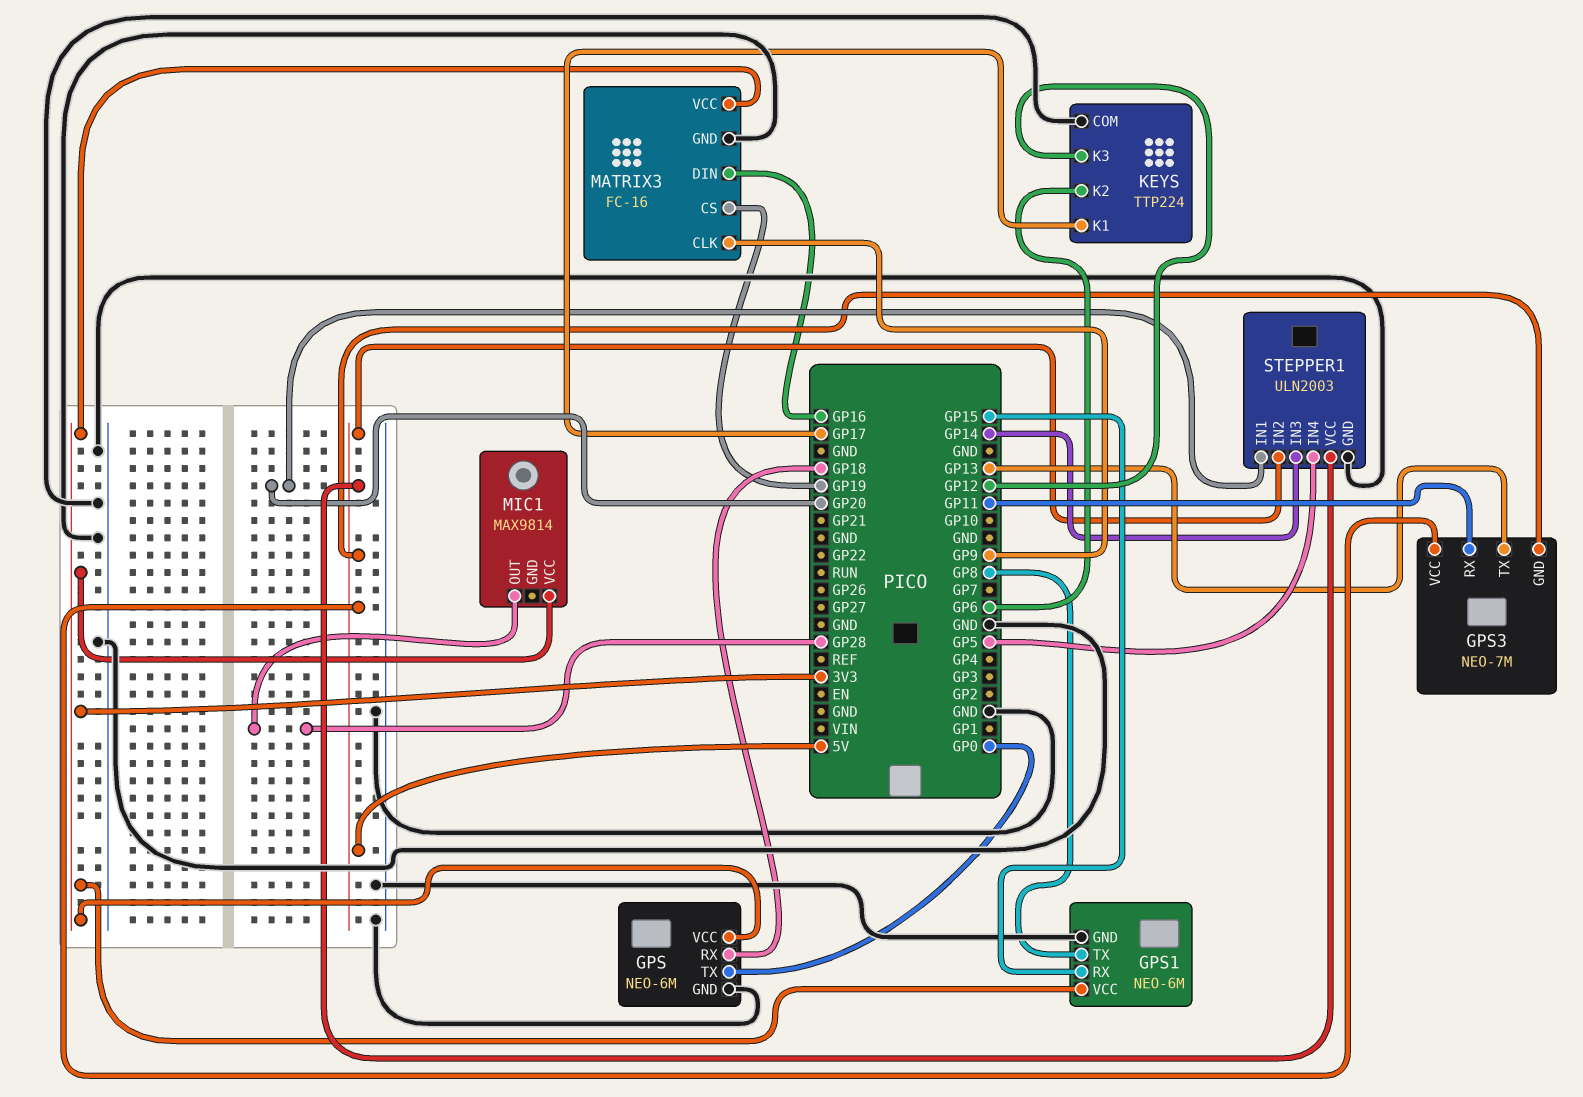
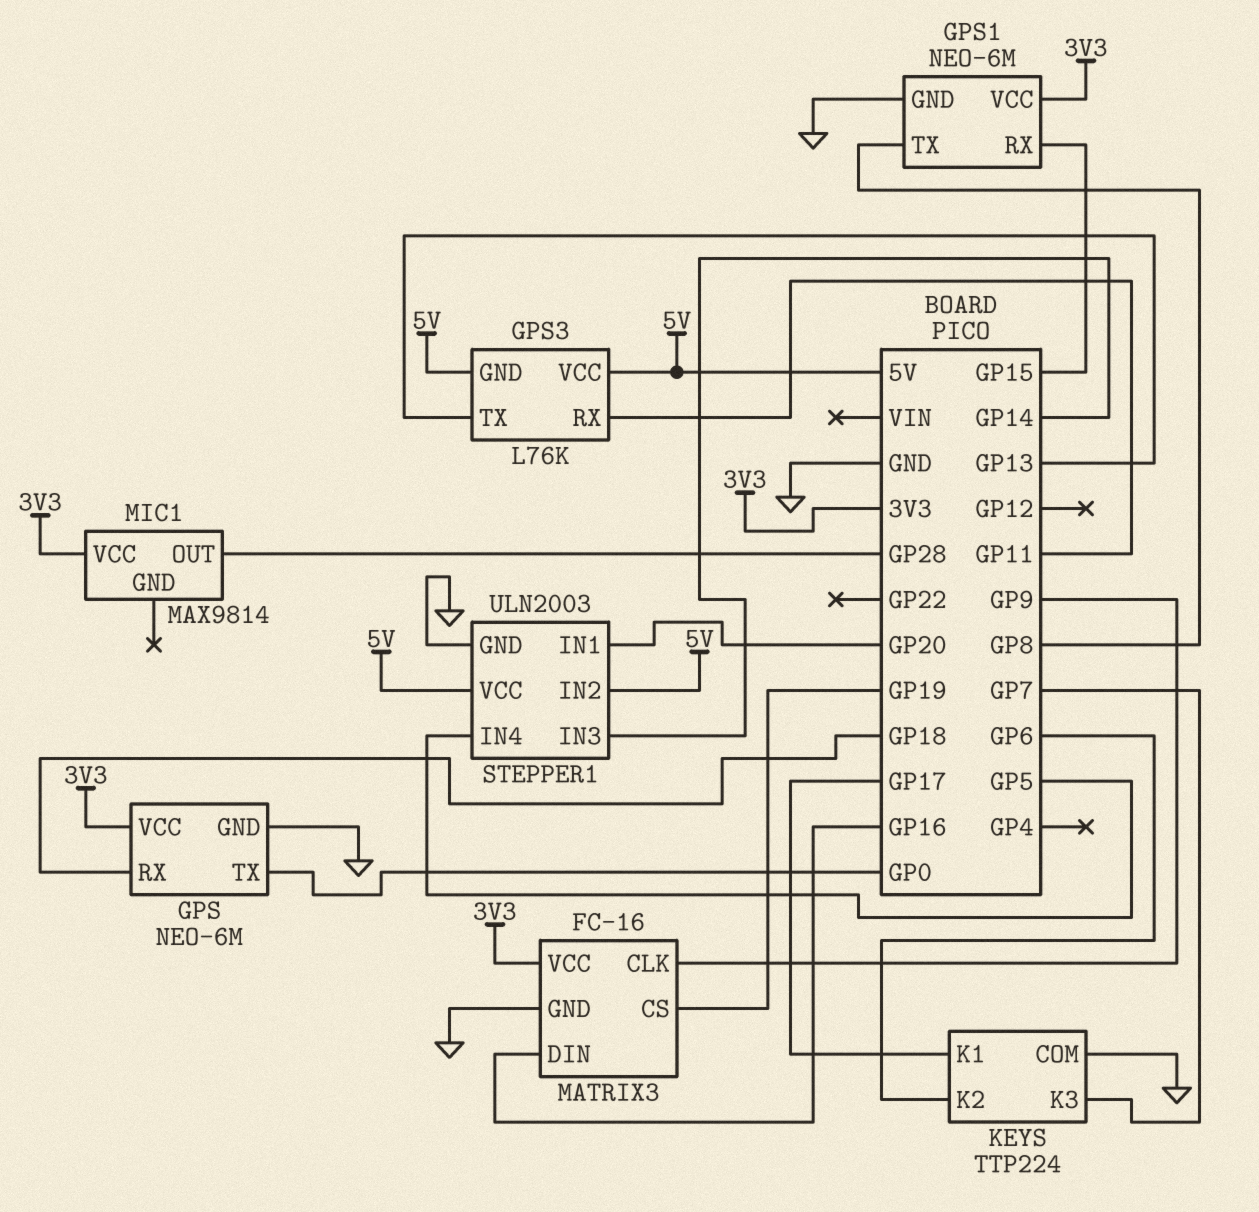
GPS3: NEO-7M -> L76K
KEYS pin K3: GP12 -> GP7

